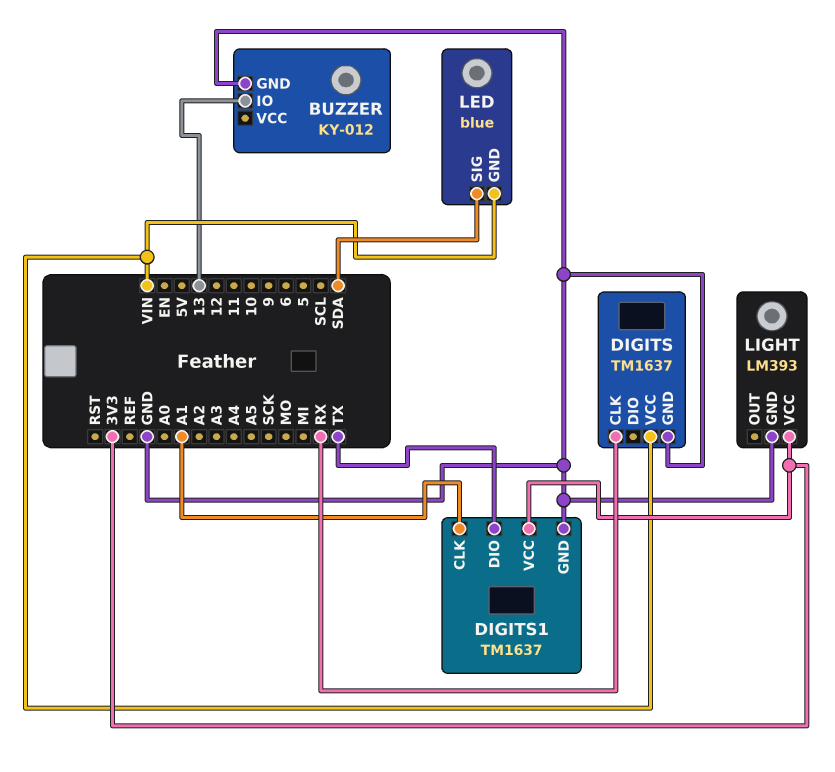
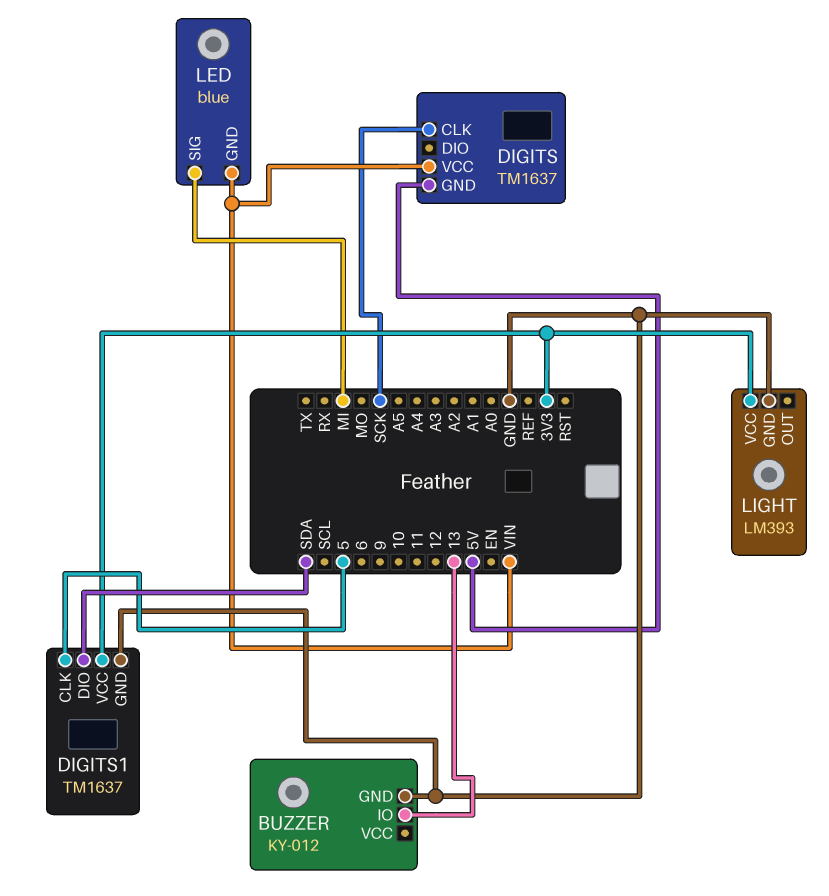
DIGITS pin CLK: RX -> SCK
DIGITS pin GND: GND -> 5V
DIGITS1 pin CLK: A1 -> 5
DIGITS1 pin DIO: TX -> SDA
LED pin SIG: SDA -> MI

